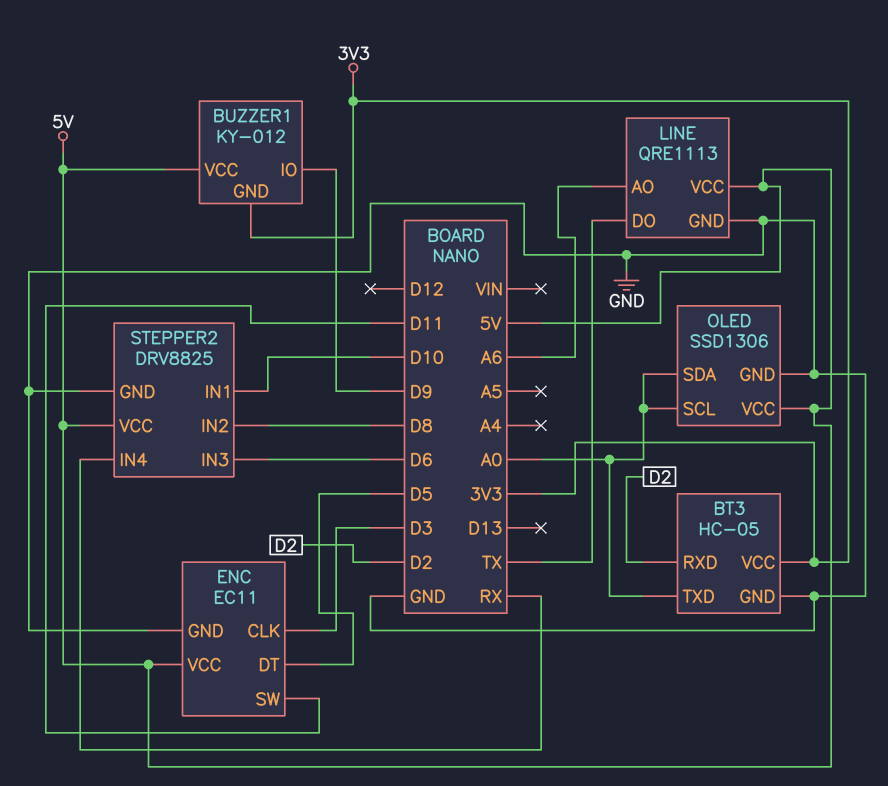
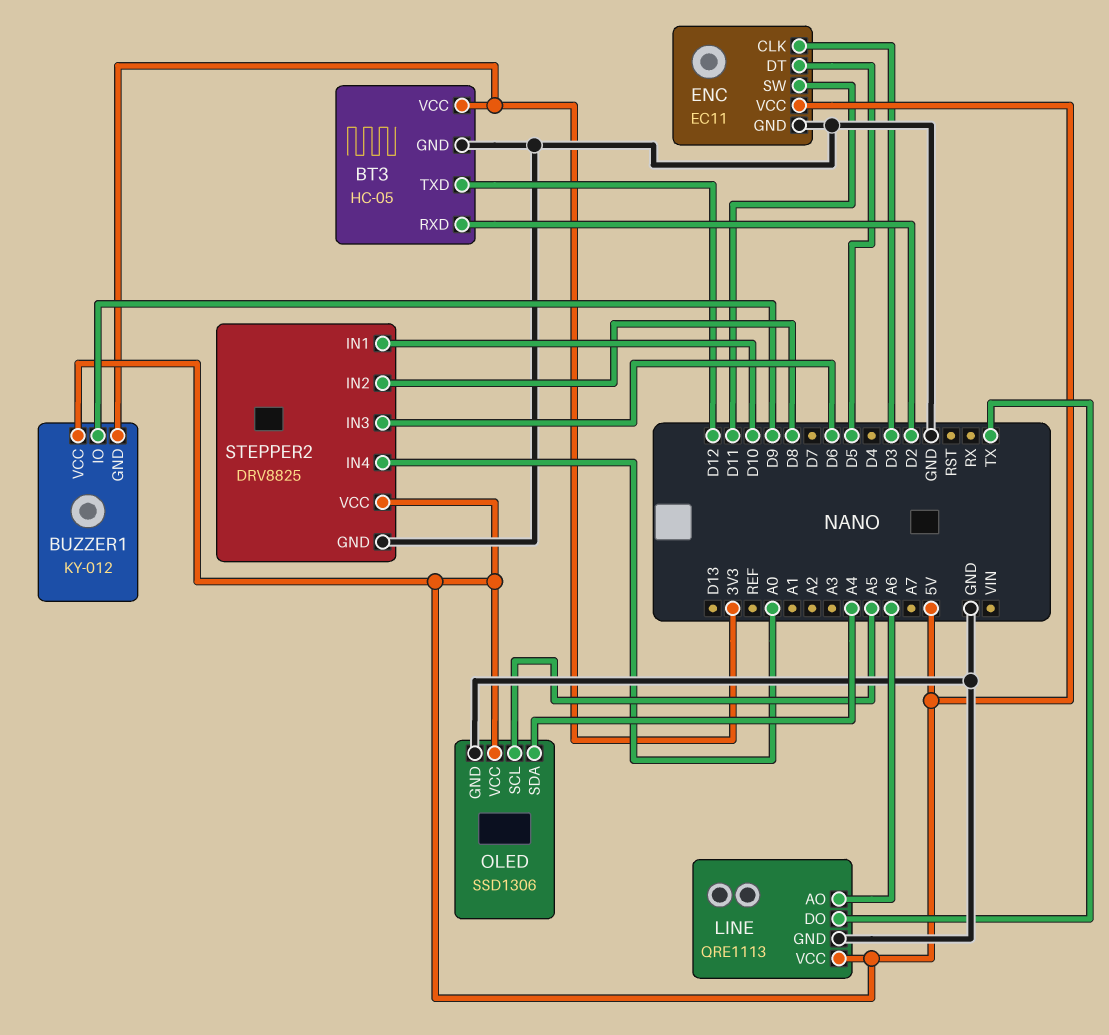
BT3 pin TXD: A0 -> D12
OLED pin SCL: A0 -> A5
OLED pin SDA: A0 -> A4
STEPPER2 pin IN4: RX -> A0

